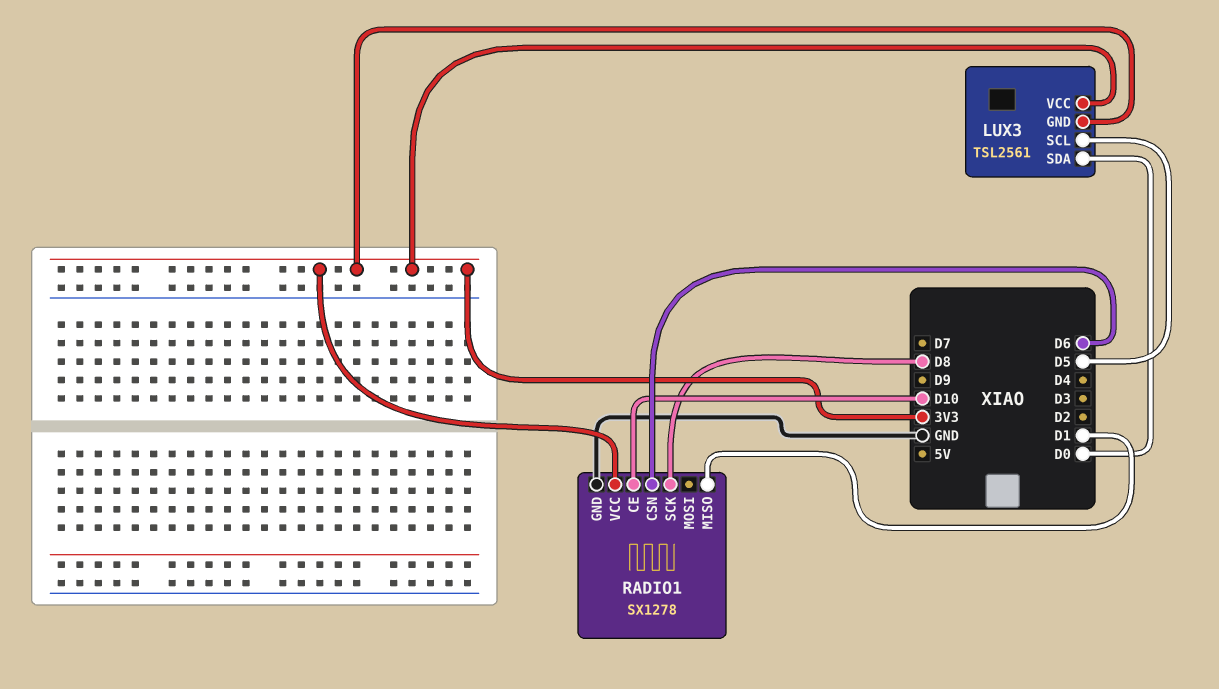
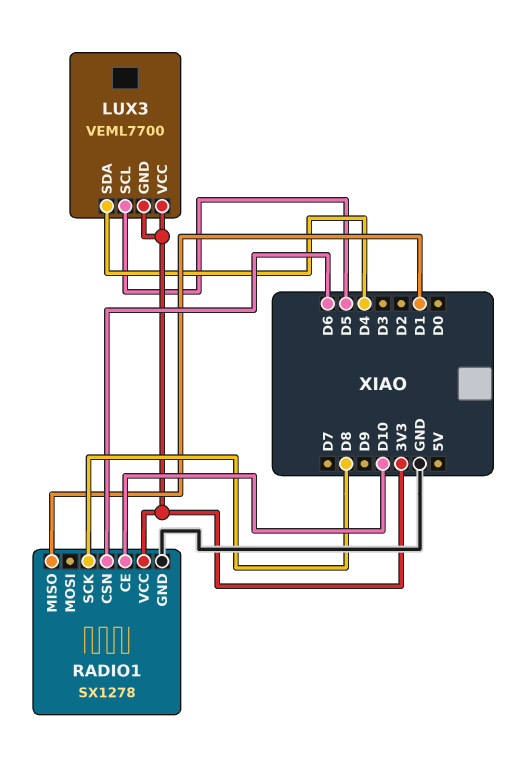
LUX3: TSL2561 -> VEML7700
LUX3 pin SDA: D0 -> D4

